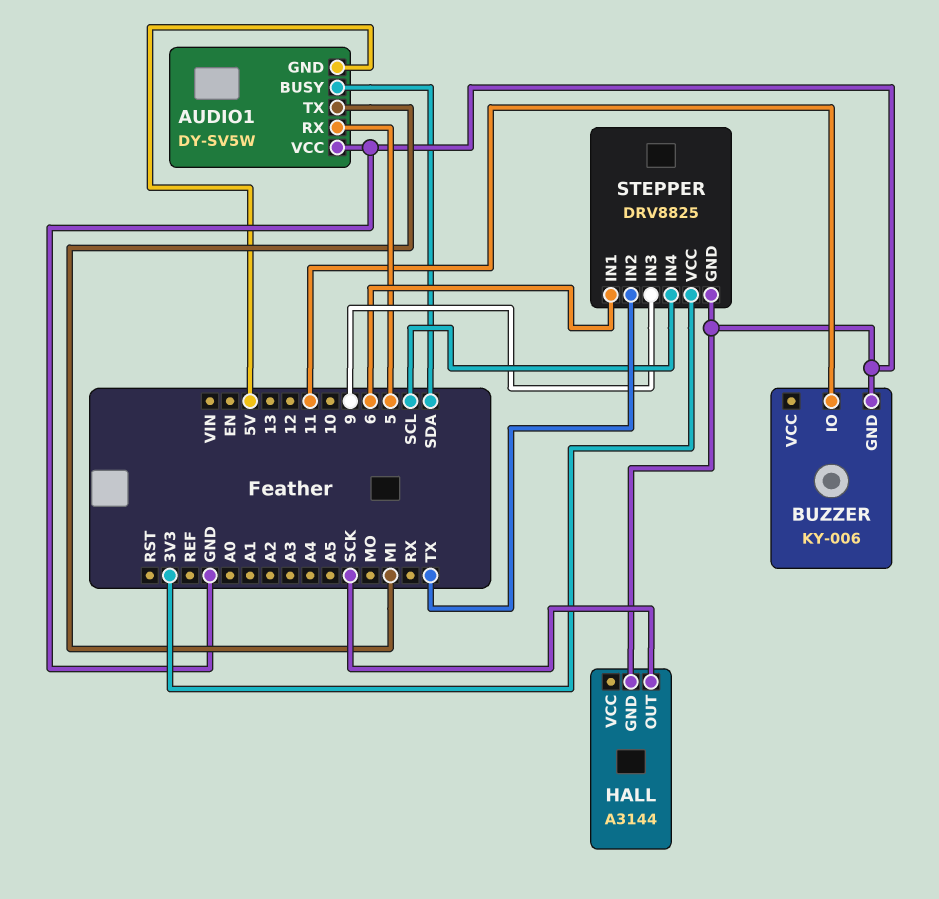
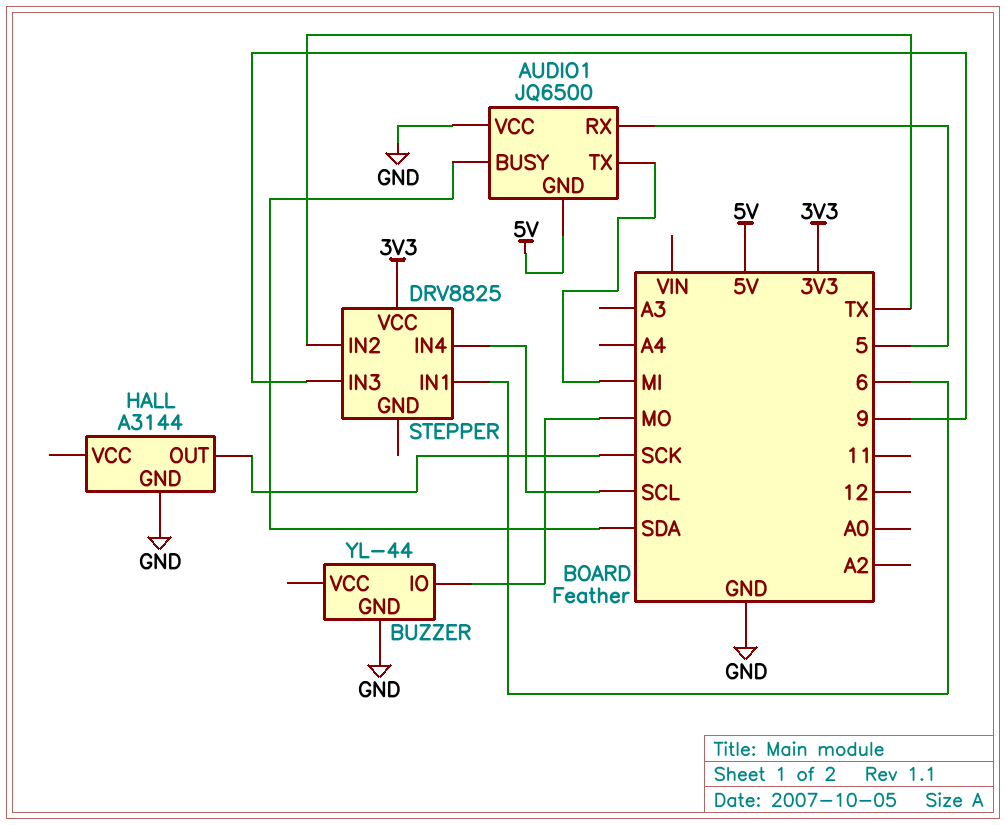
AUDIO1: DY-SV5W -> JQ6500
BUZZER: KY-006 -> YL-44
BUZZER pin IO: 11 -> MO
STEPPER pin GND: GND -> none

